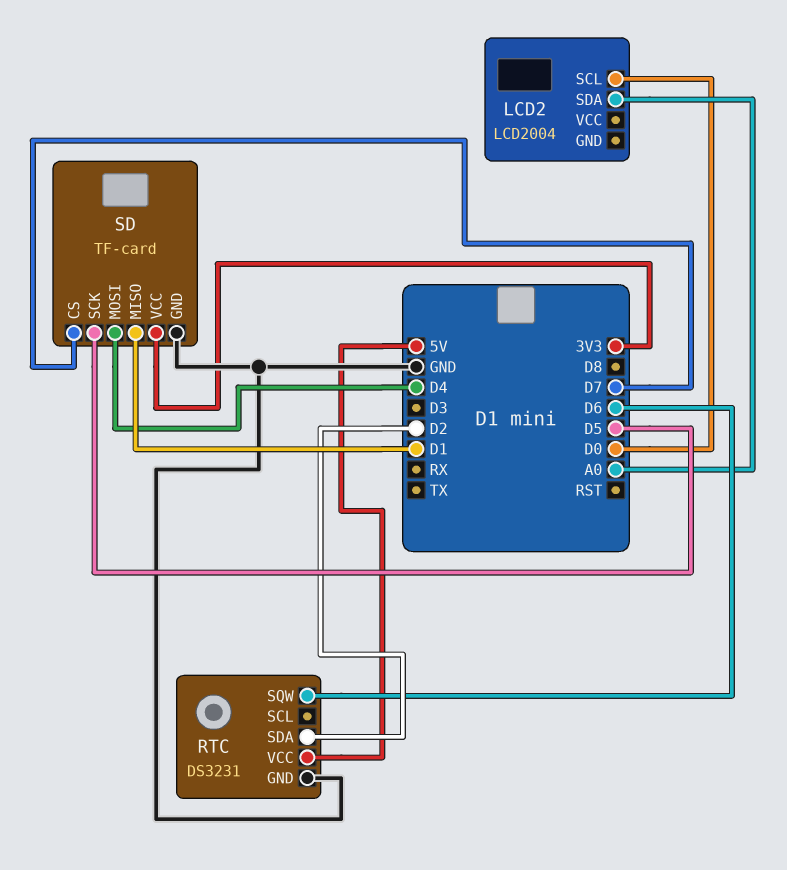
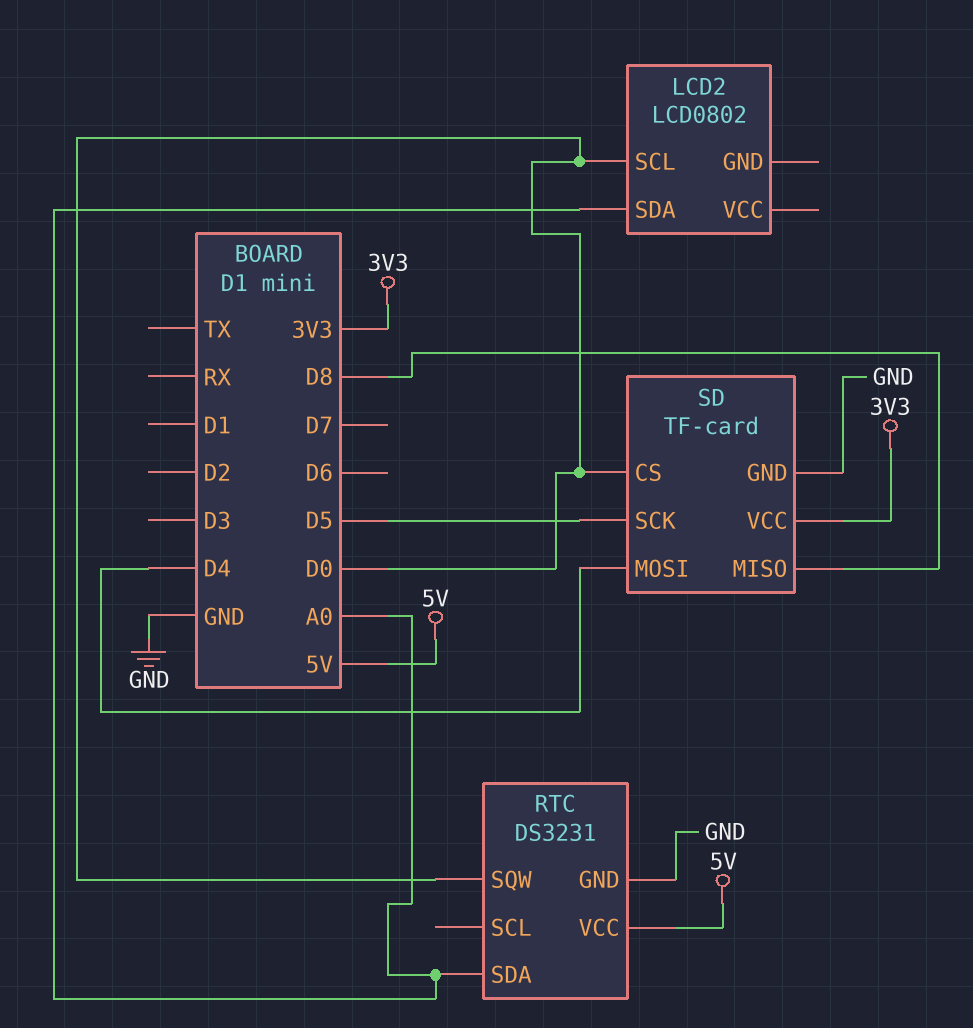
LCD2: LCD2004 -> LCD0802
RTC pin SDA: D2 -> A0
RTC pin SQW: D6 -> D0
SD pin CS: D7 -> D0
SD pin MISO: D1 -> D8

